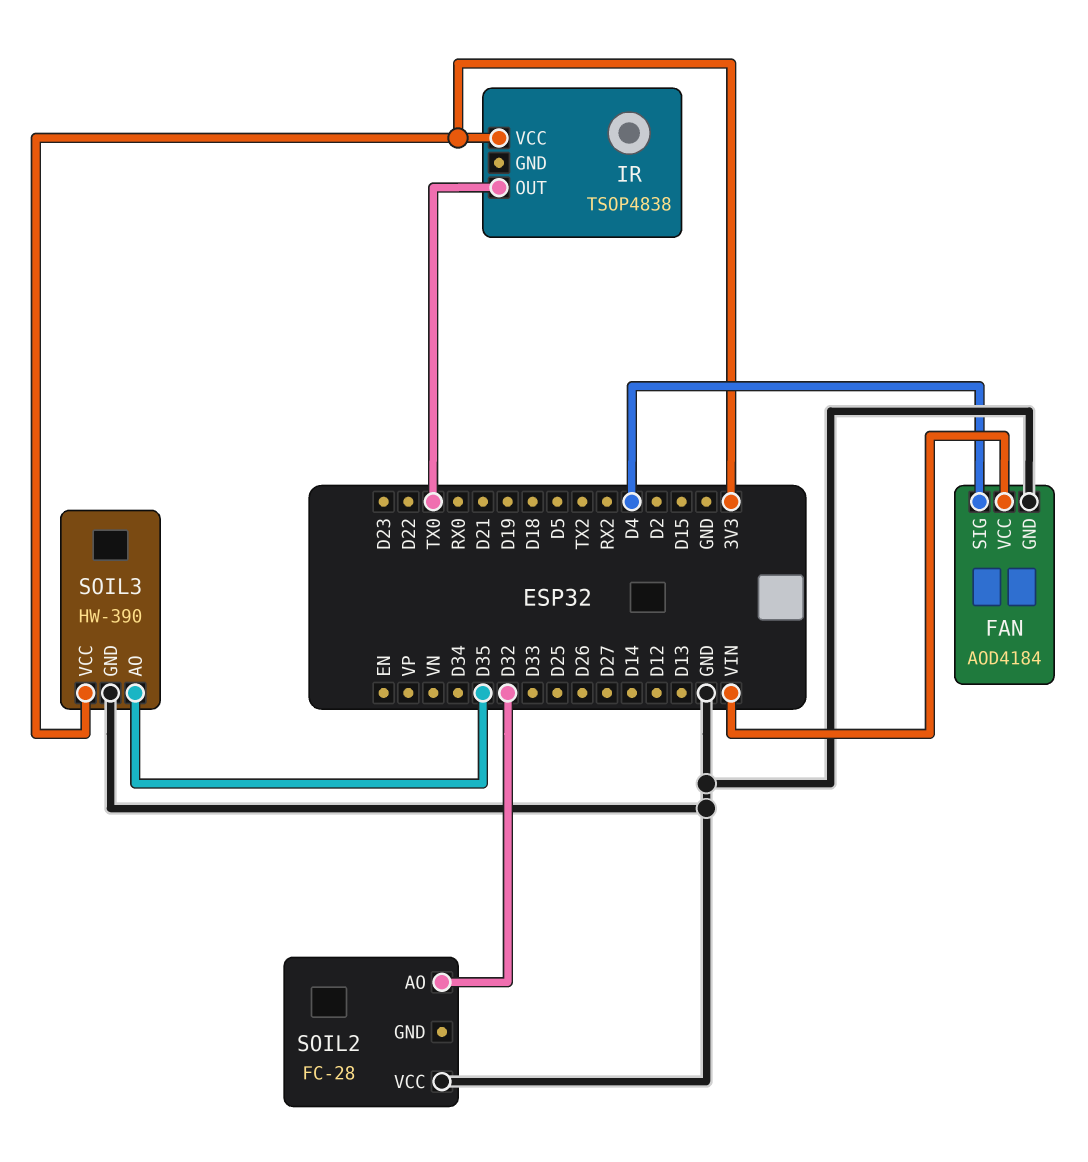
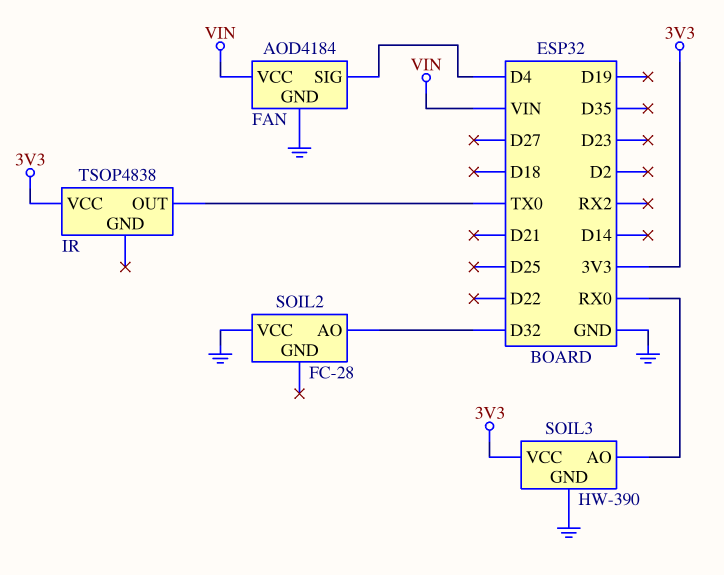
SOIL3 pin AO: D35 -> RX0

